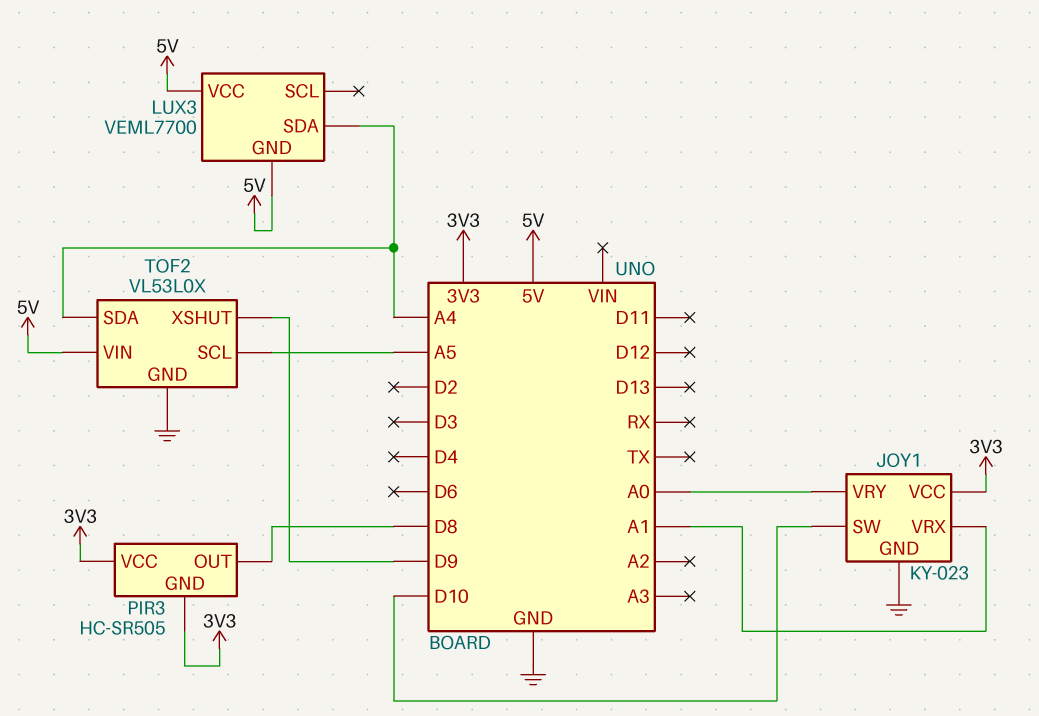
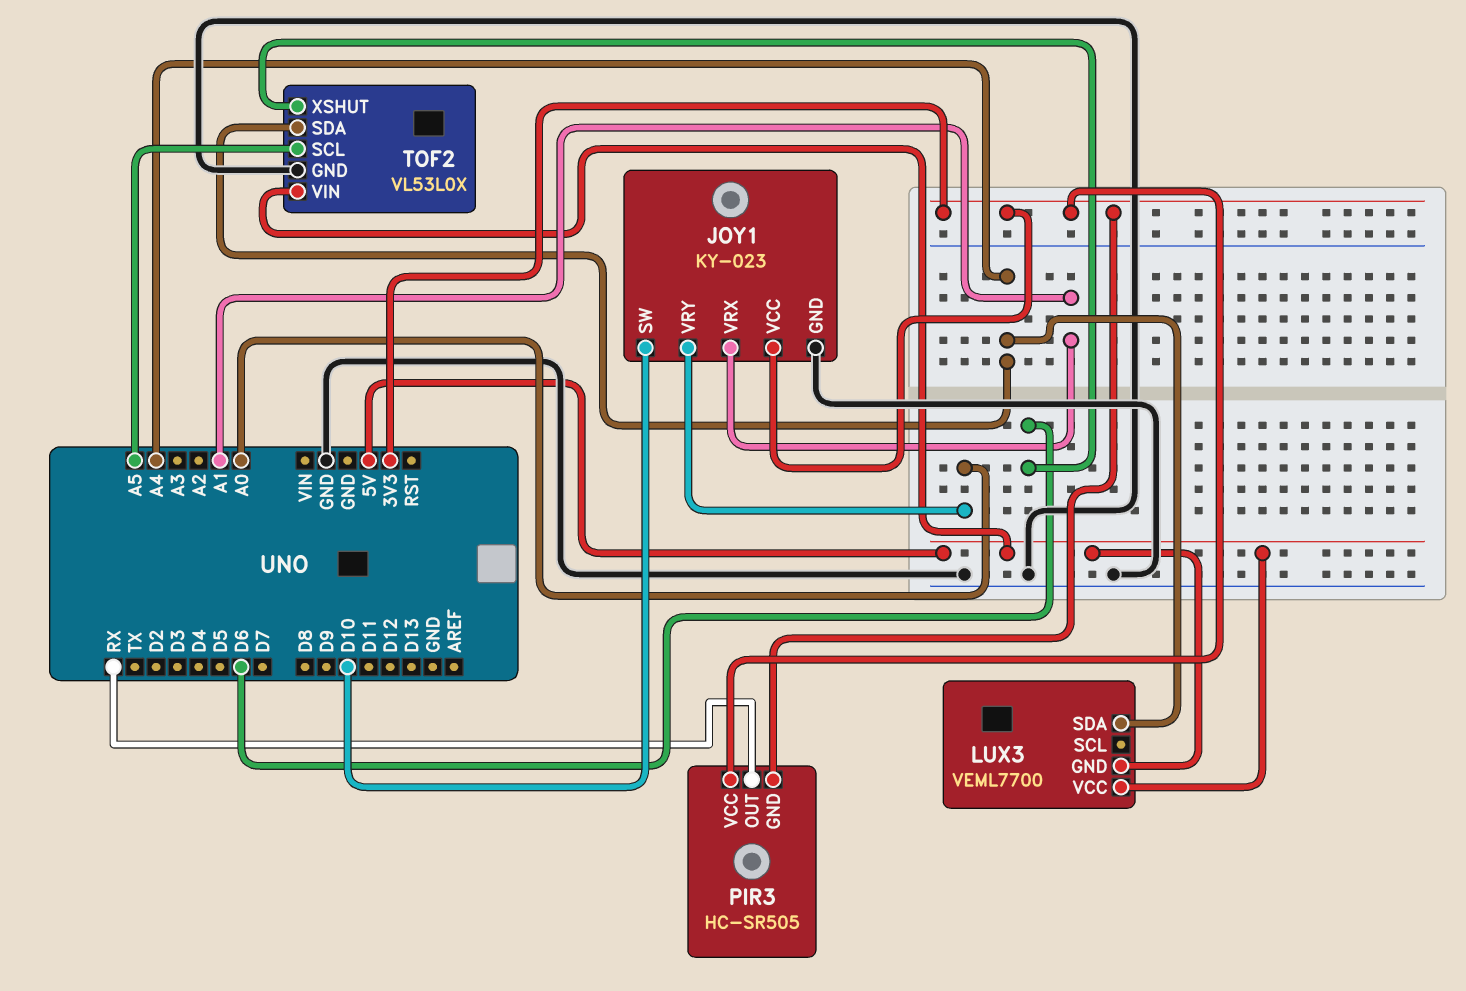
PIR3 pin OUT: D8 -> RX
TOF2 pin XSHUT: D9 -> D6

